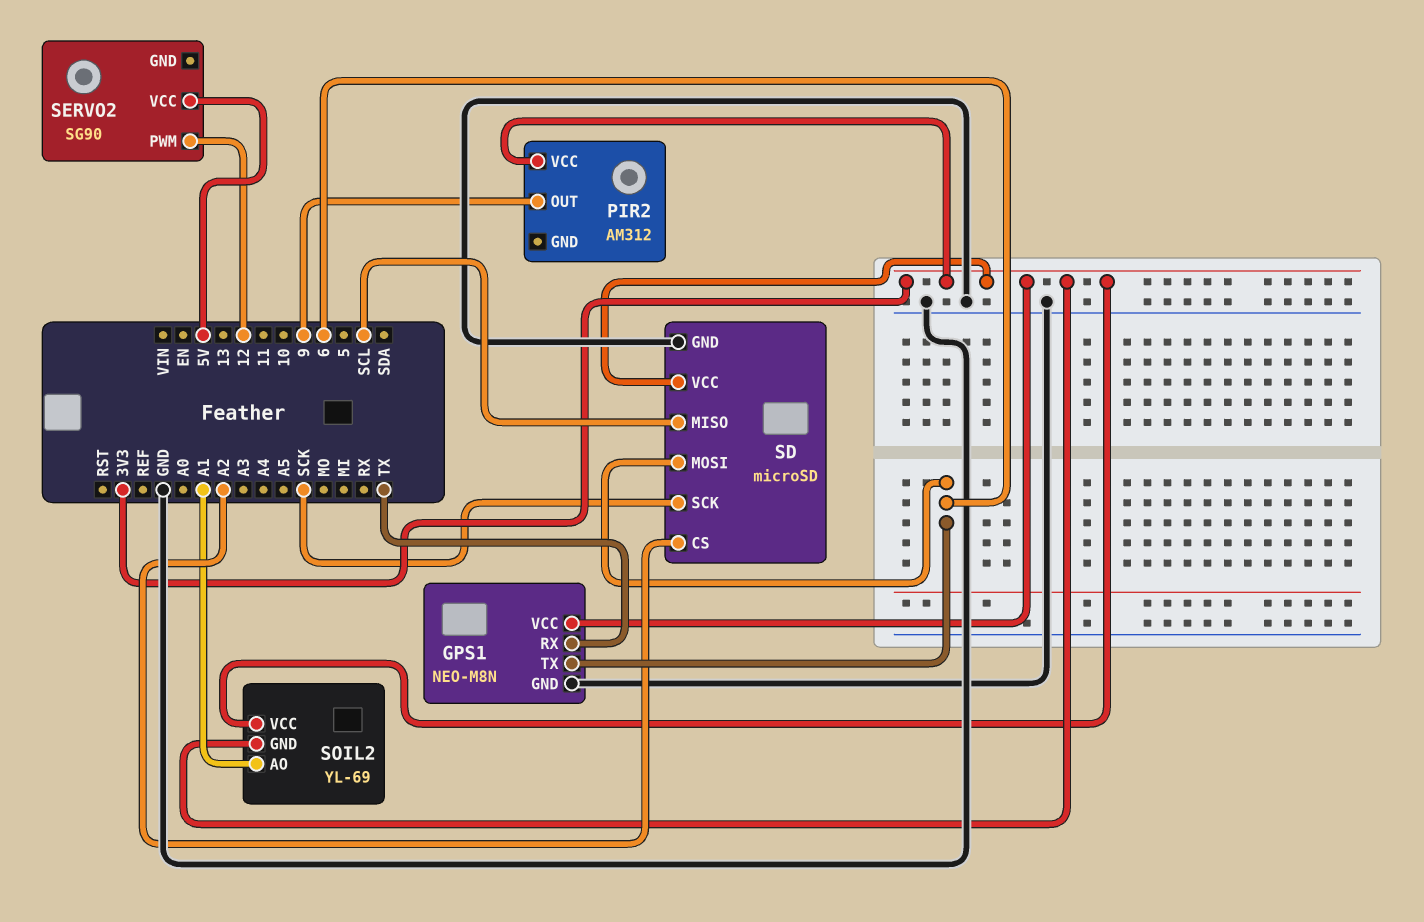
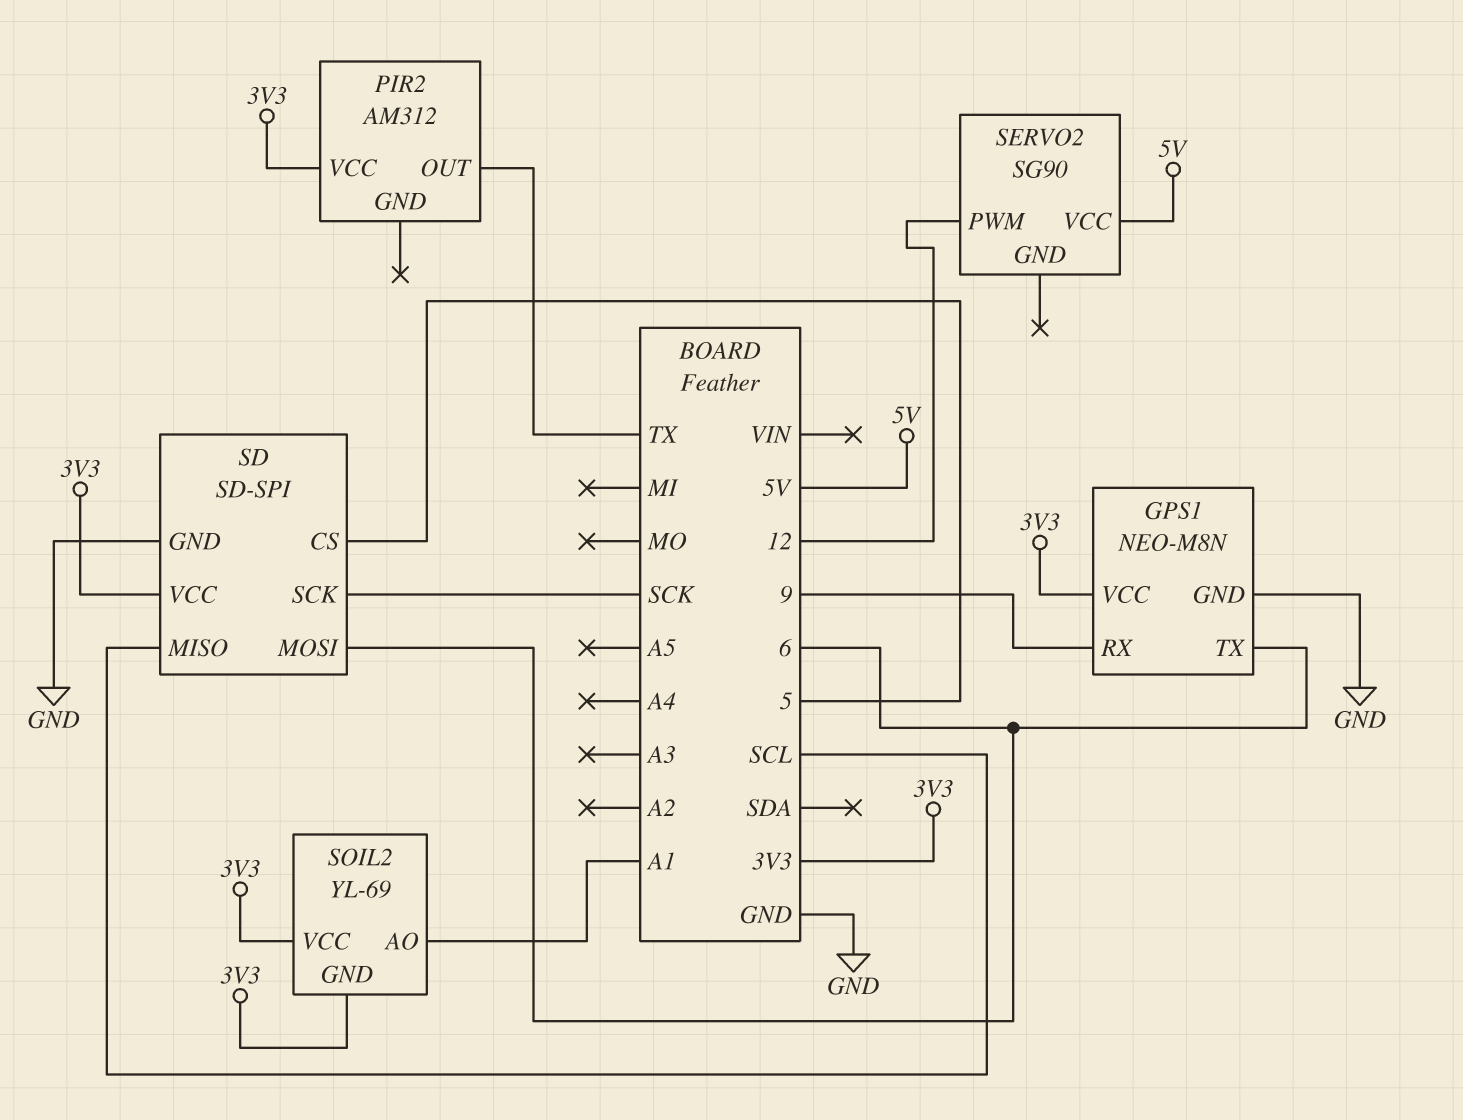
GPS1 pin RX: TX -> 9
PIR2 pin OUT: 9 -> TX
SD: microSD -> SD-SPI
SD pin CS: A2 -> 5

